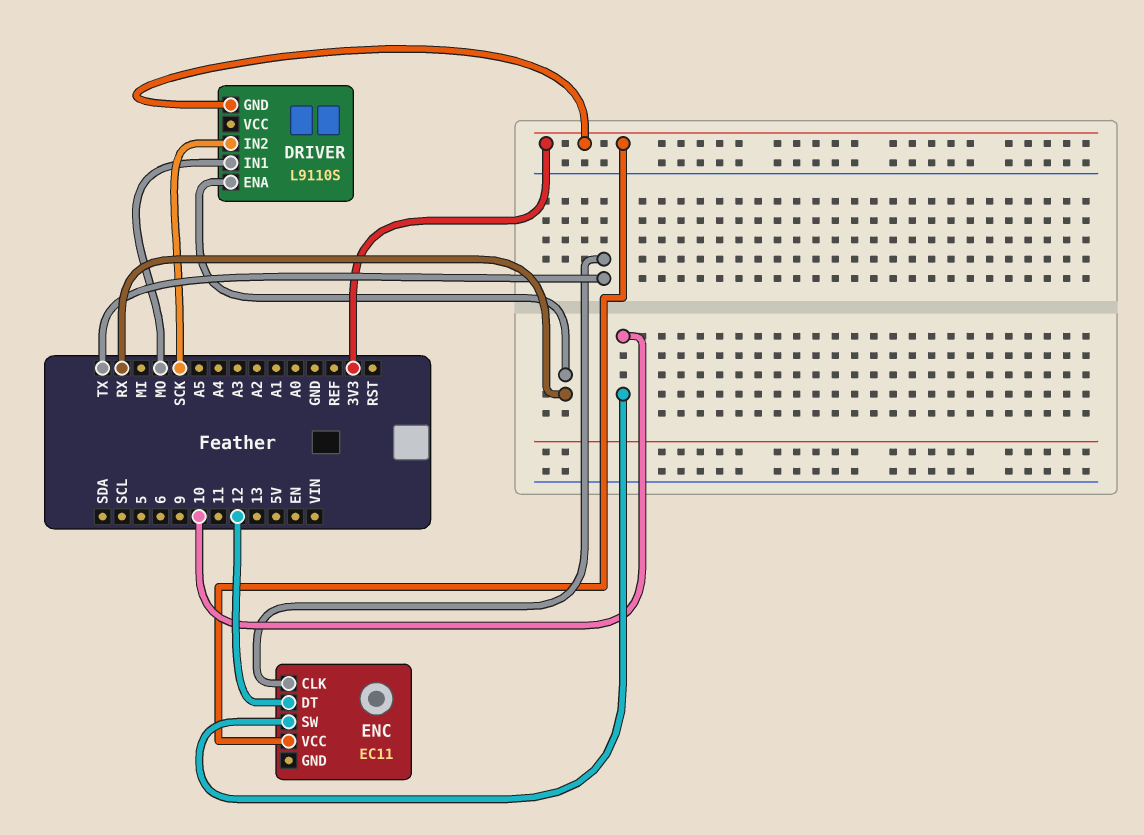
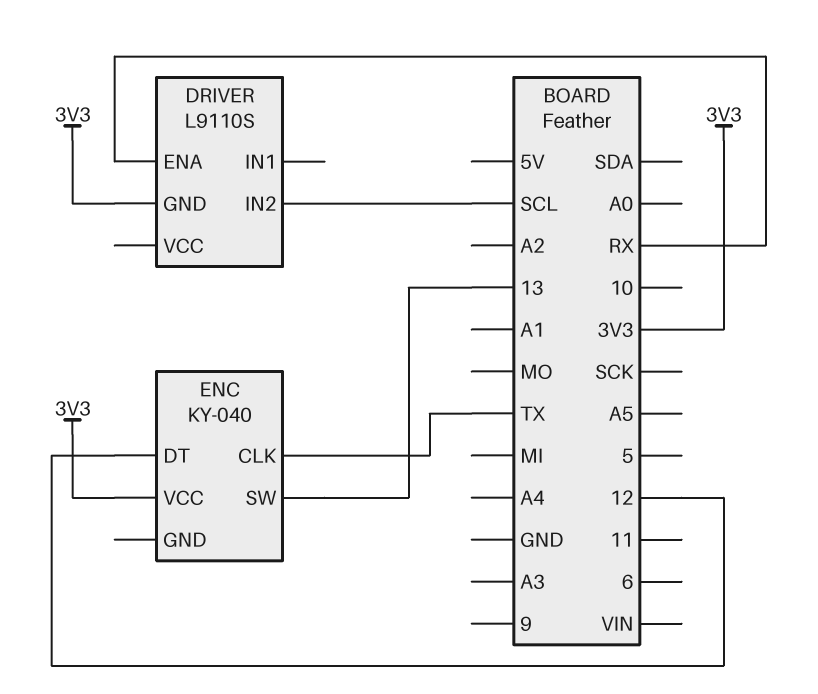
DRIVER pin IN1: MO -> none
DRIVER pin IN2: SCK -> SCL
ENC: EC11 -> KY-040
ENC pin SW: 10 -> 13

